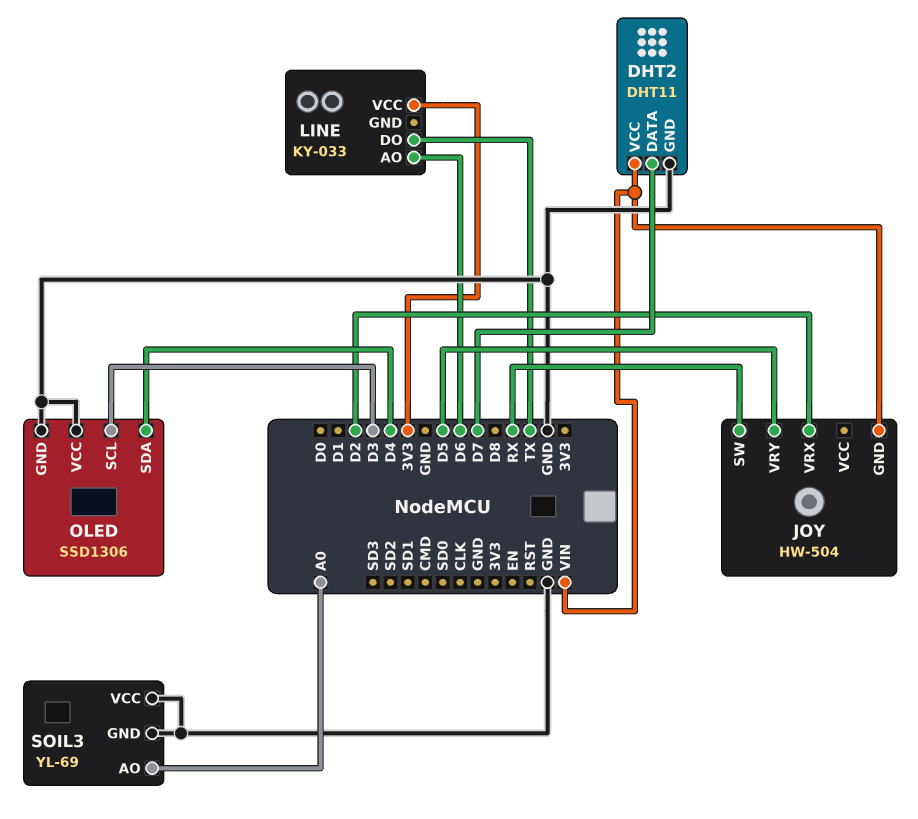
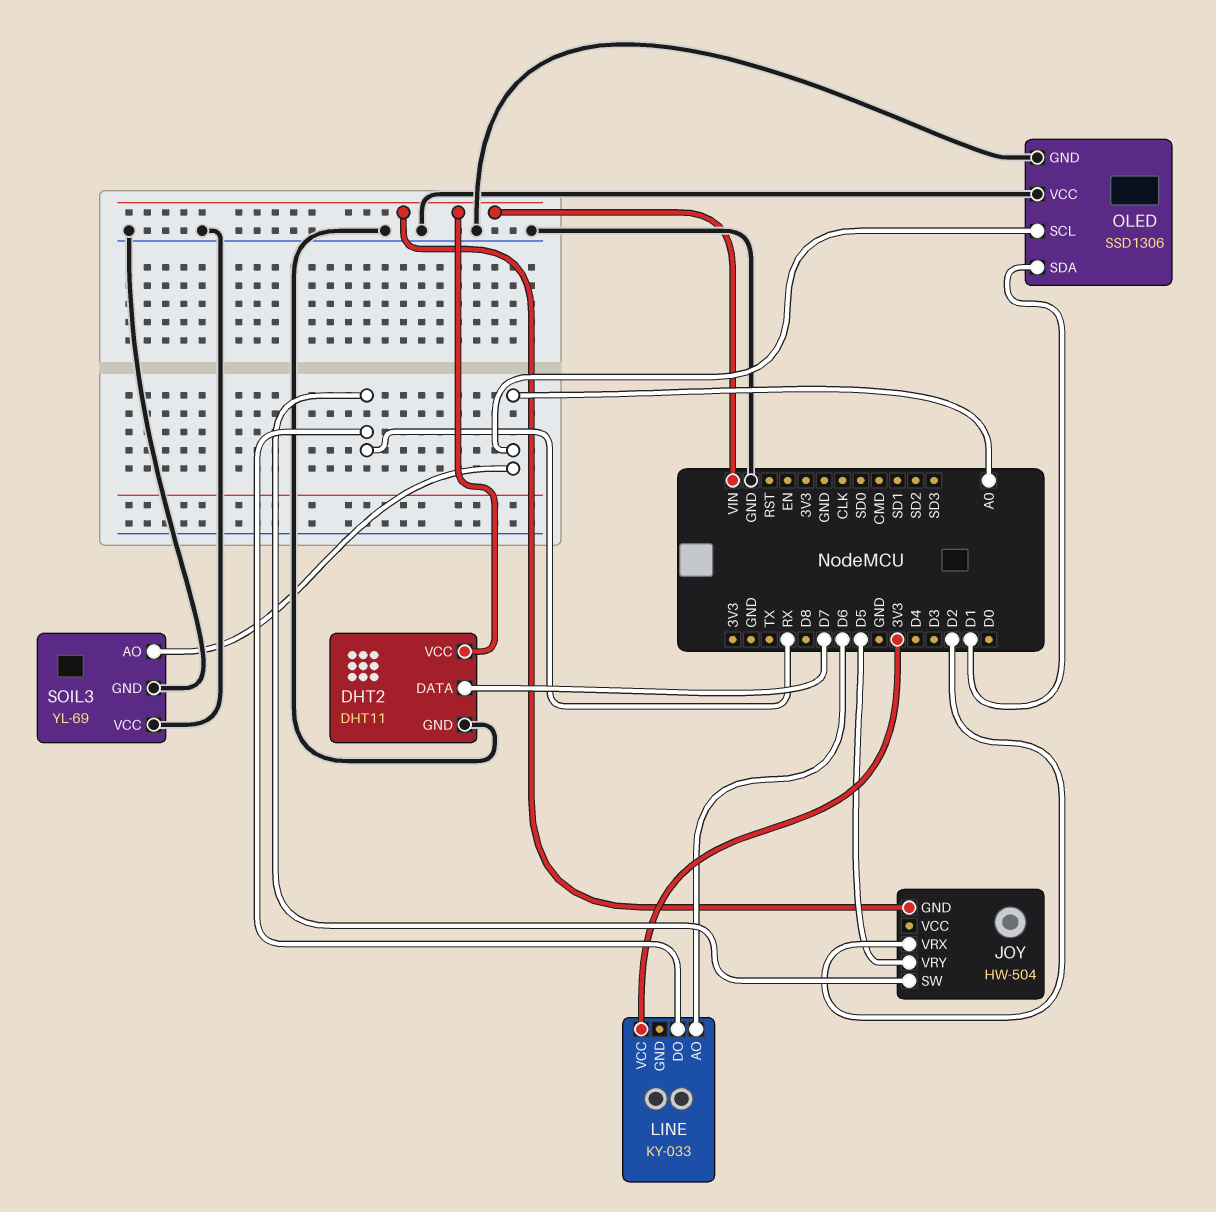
LINE pin DO: TX -> RX
OLED pin SCL: D3 -> A0
OLED pin SDA: D4 -> D1

